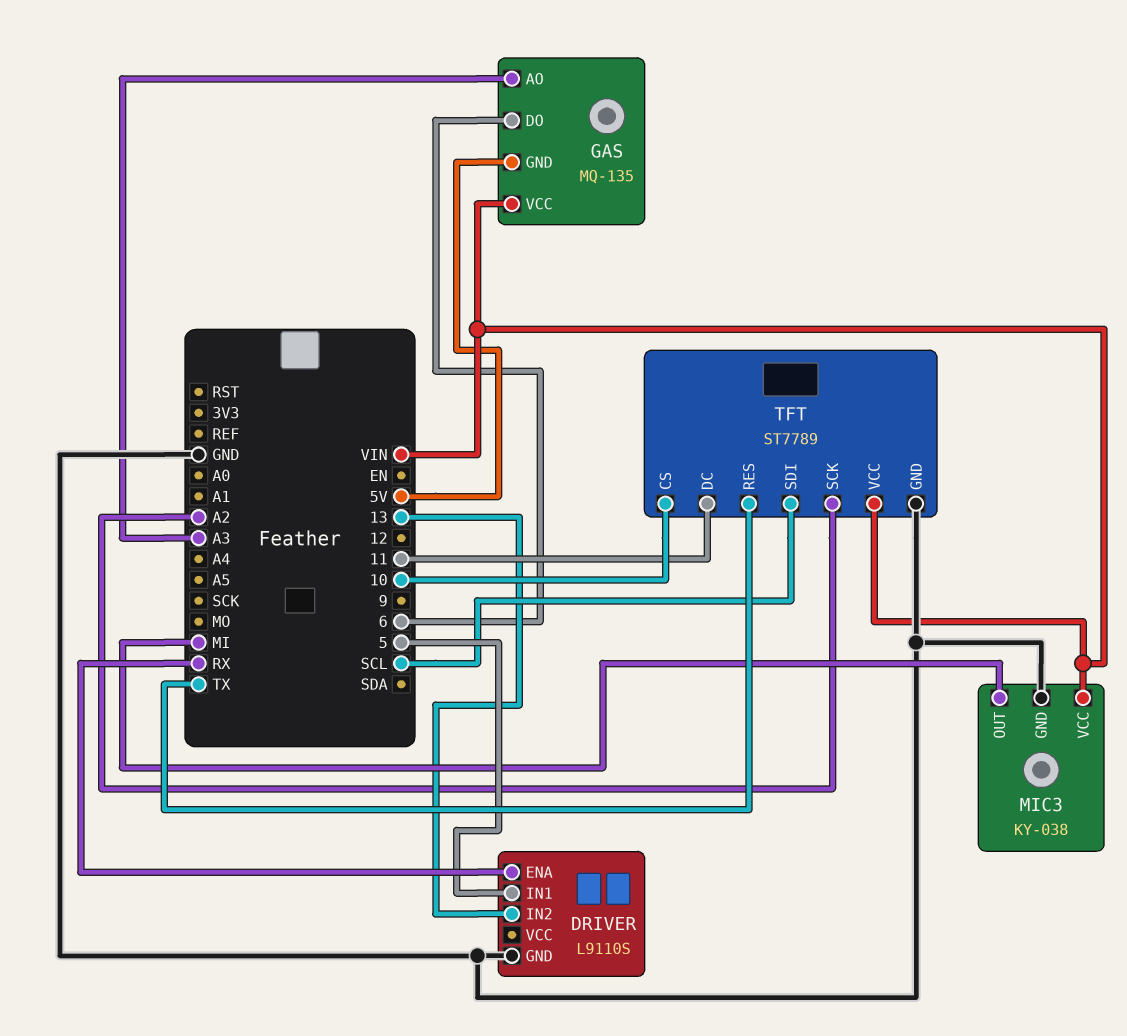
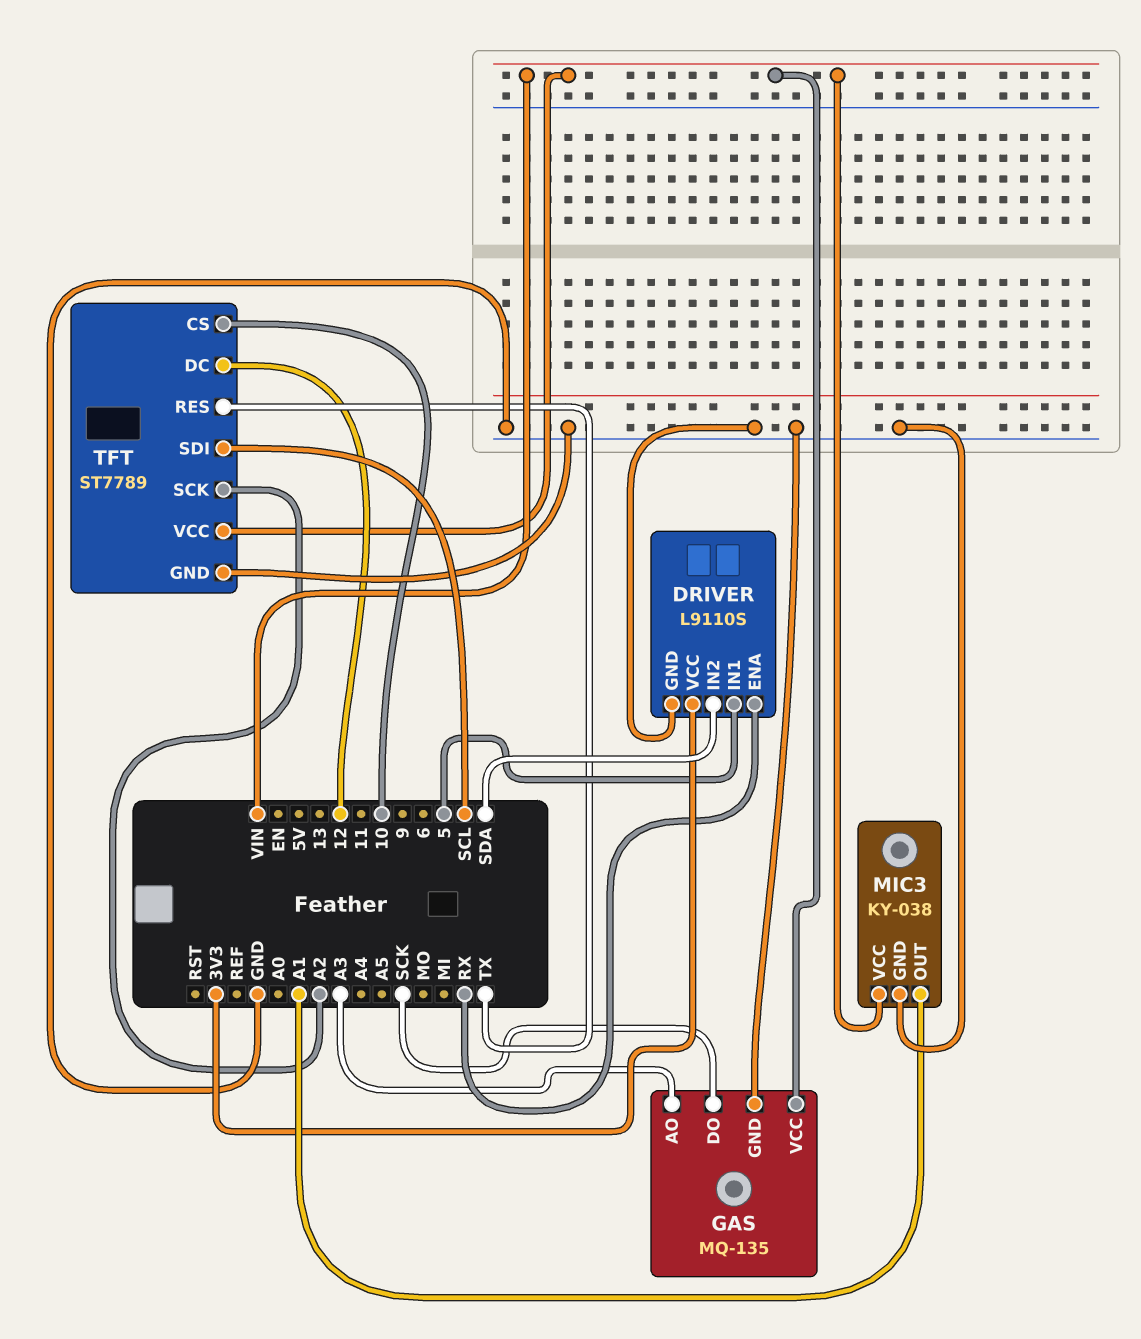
DRIVER pin IN2: 13 -> SDA
DRIVER pin VCC: none -> 3V3
GAS pin DO: 6 -> SCK
GAS pin GND: 5V -> GND
MIC3 pin OUT: MI -> A1
TFT pin DC: 11 -> 12

